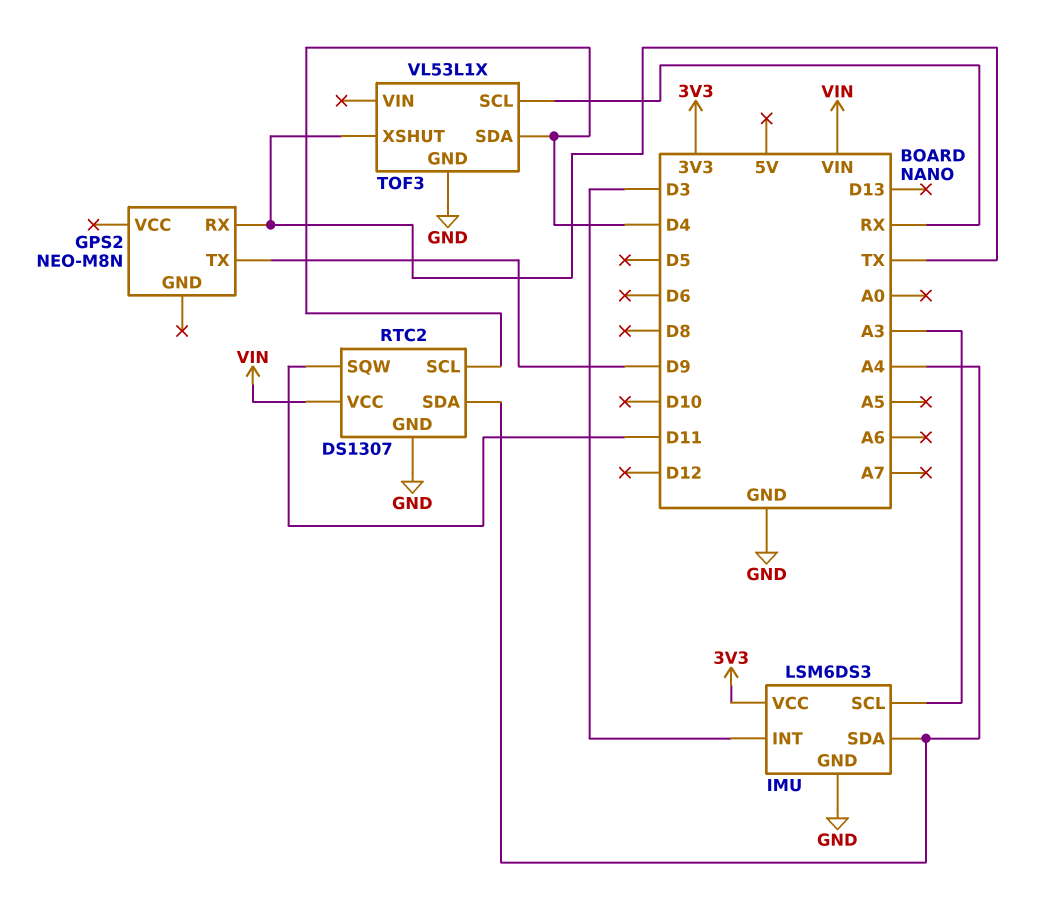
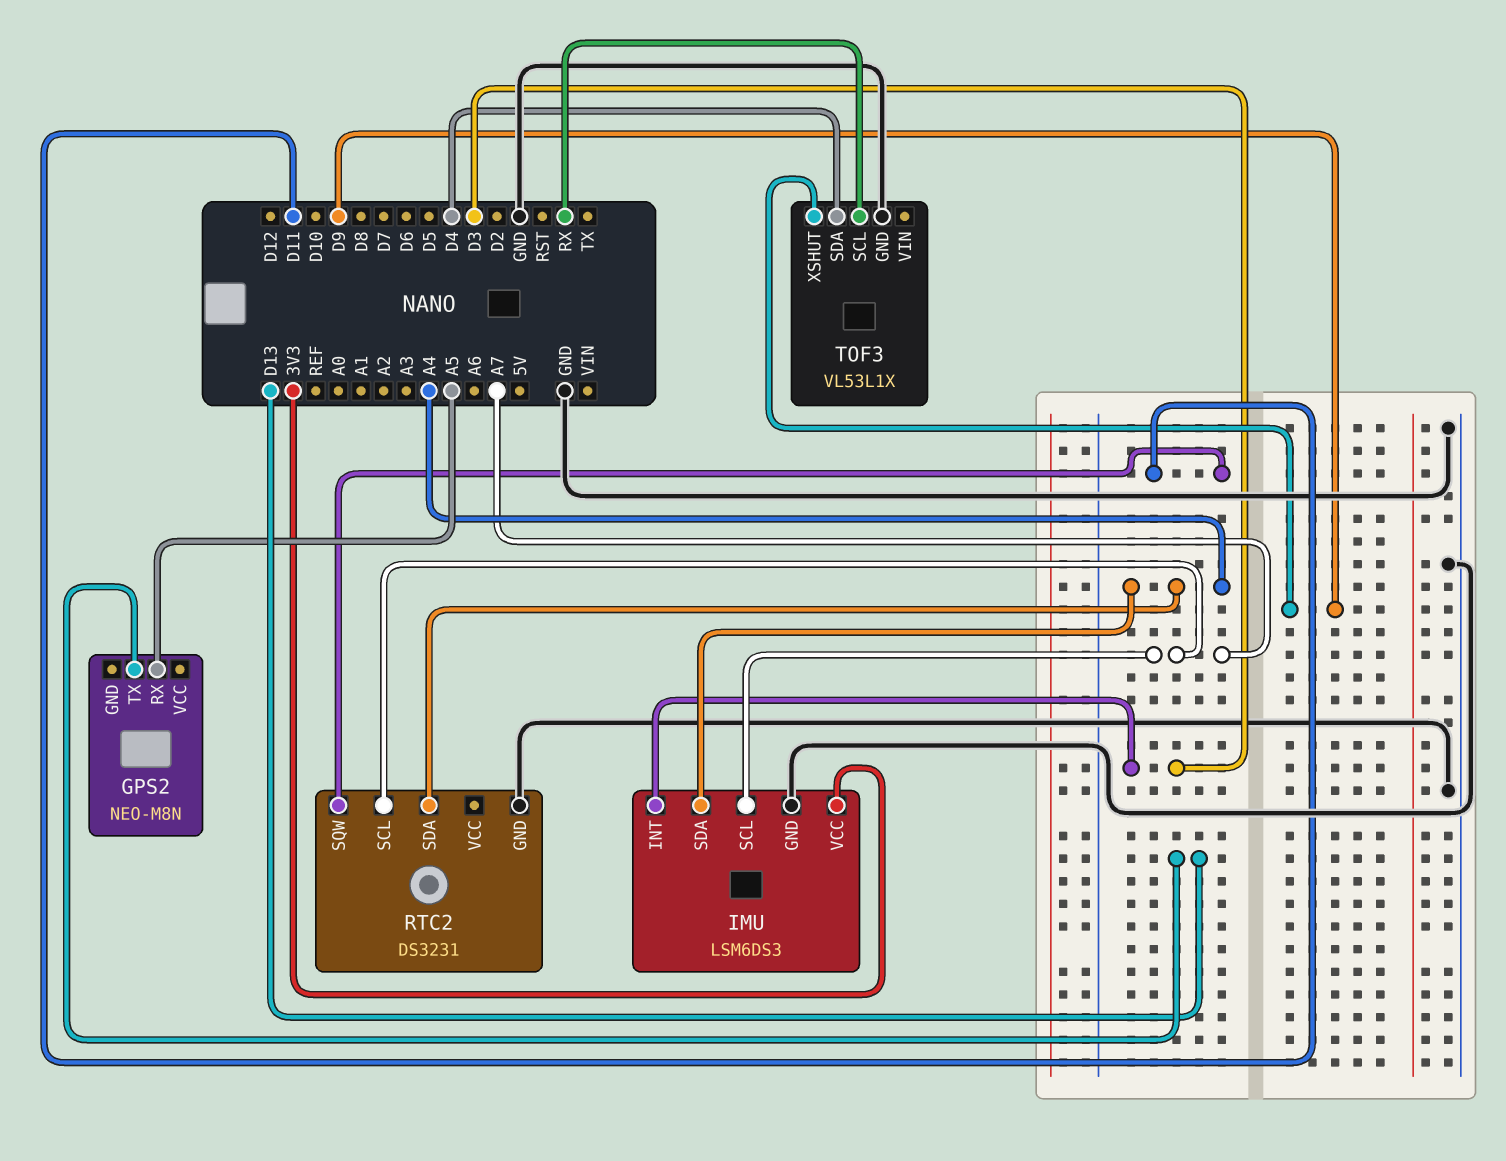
GPS2 pin RX: TX -> A5
GPS2 pin TX: D9 -> D13
IMU pin SCL: A3 -> A7
RTC2: DS1307 -> DS3231
RTC2 pin SCL: D4 -> A7
RTC2 pin VCC: VIN -> none
TOF3 pin XSHUT: TX -> D9

